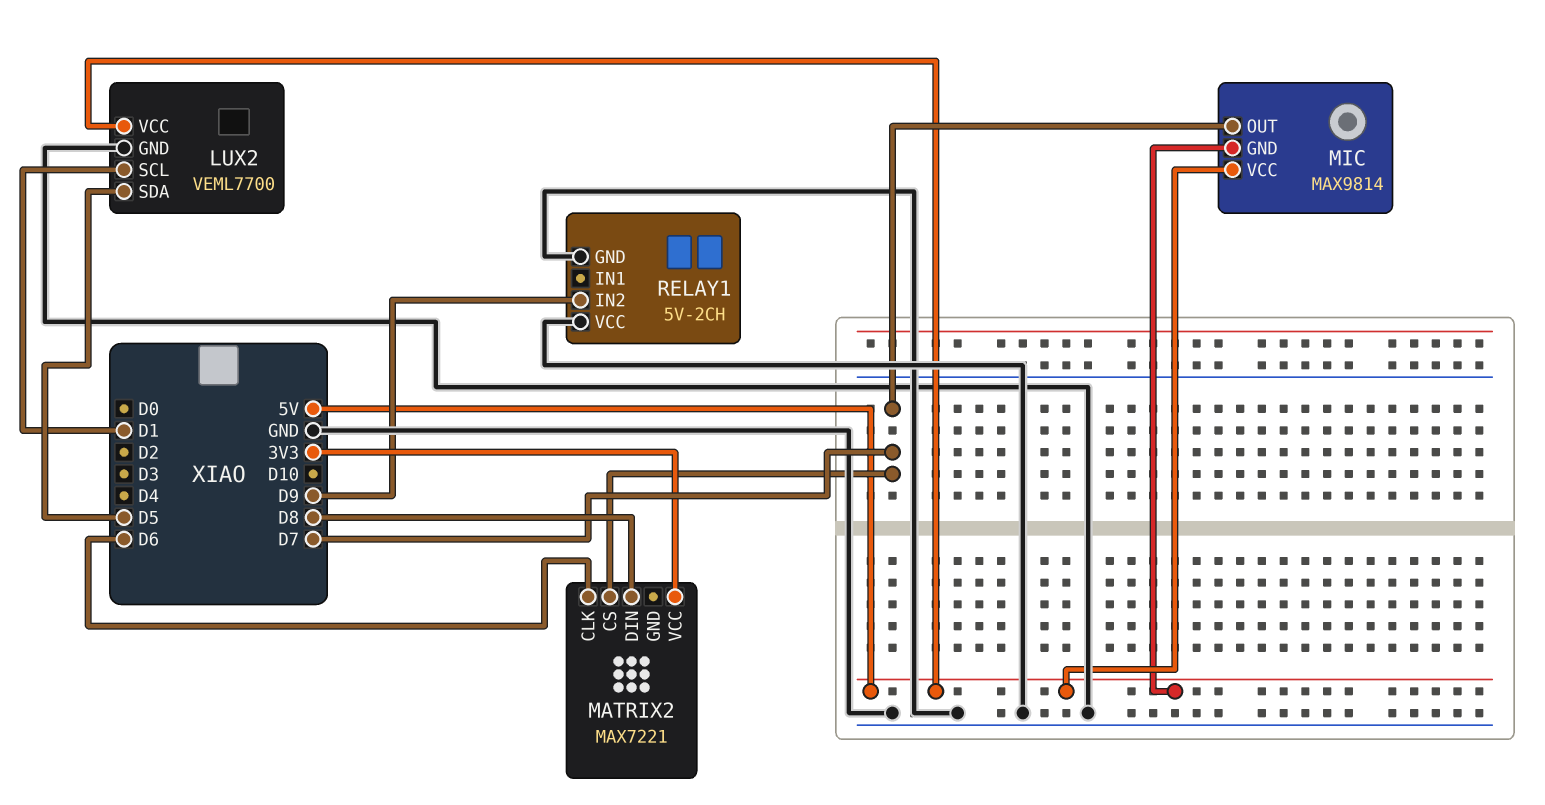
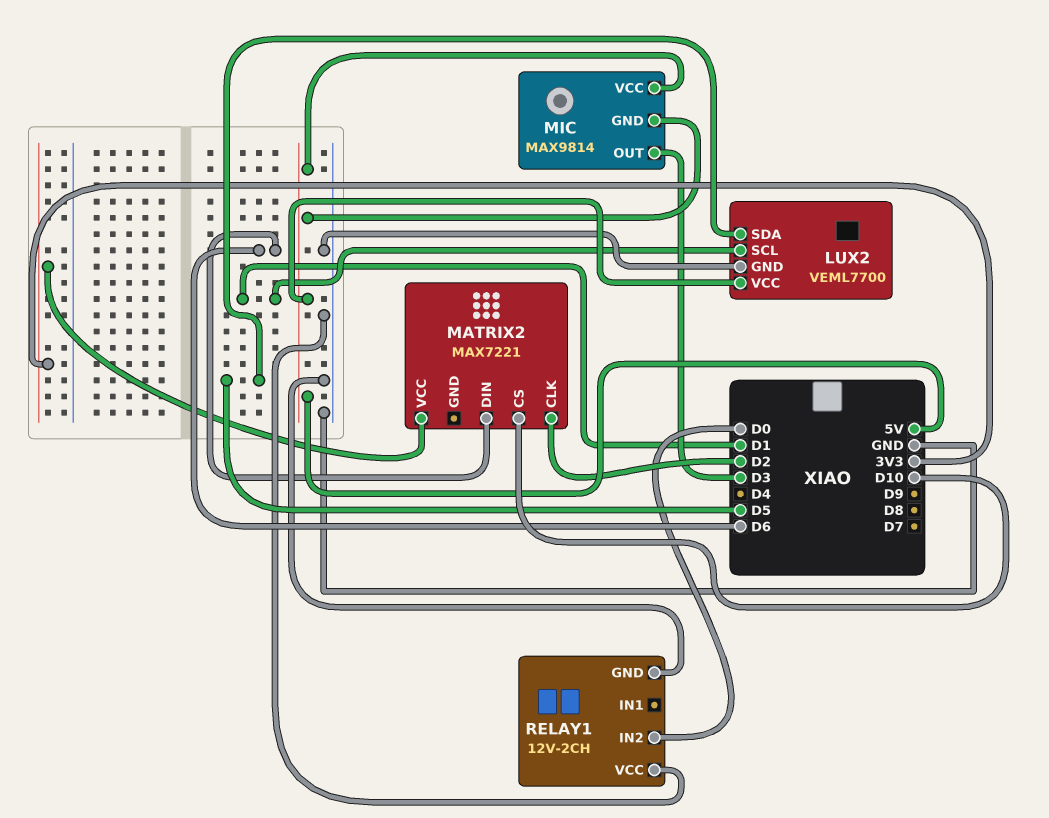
MATRIX2 pin CLK: D6 -> D2
MATRIX2 pin CS: D7 -> D10
MATRIX2 pin DIN: D8 -> D6
MIC pin OUT: D7 -> D3
RELAY1: 5V-2CH -> 12V-2CH
RELAY1 pin IN2: D9 -> D0

